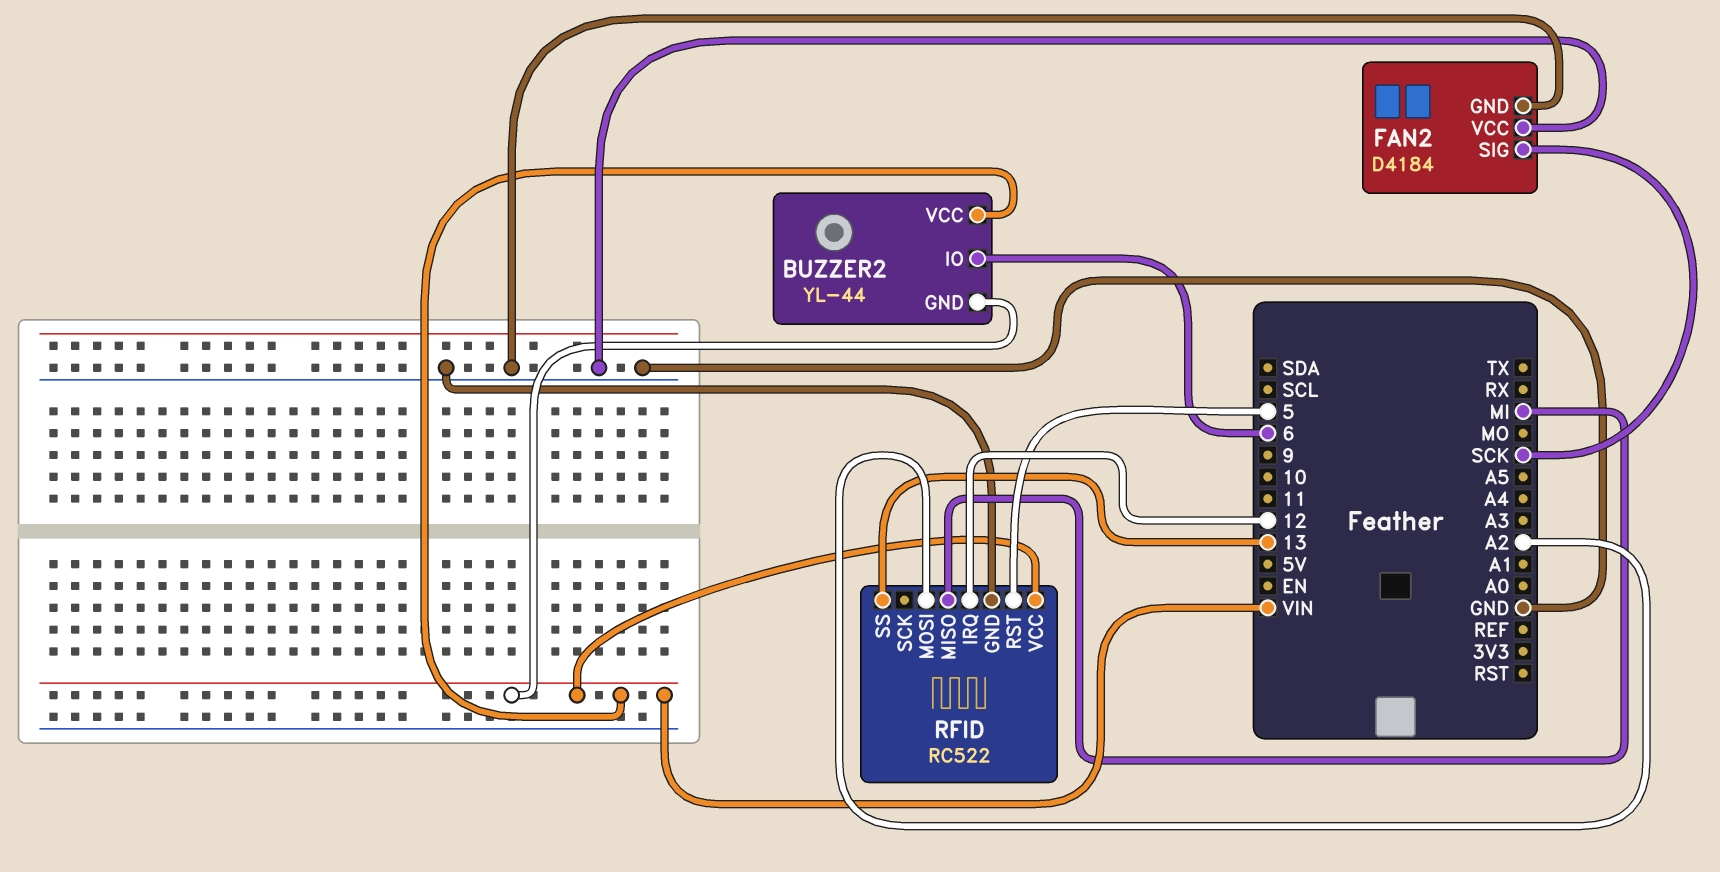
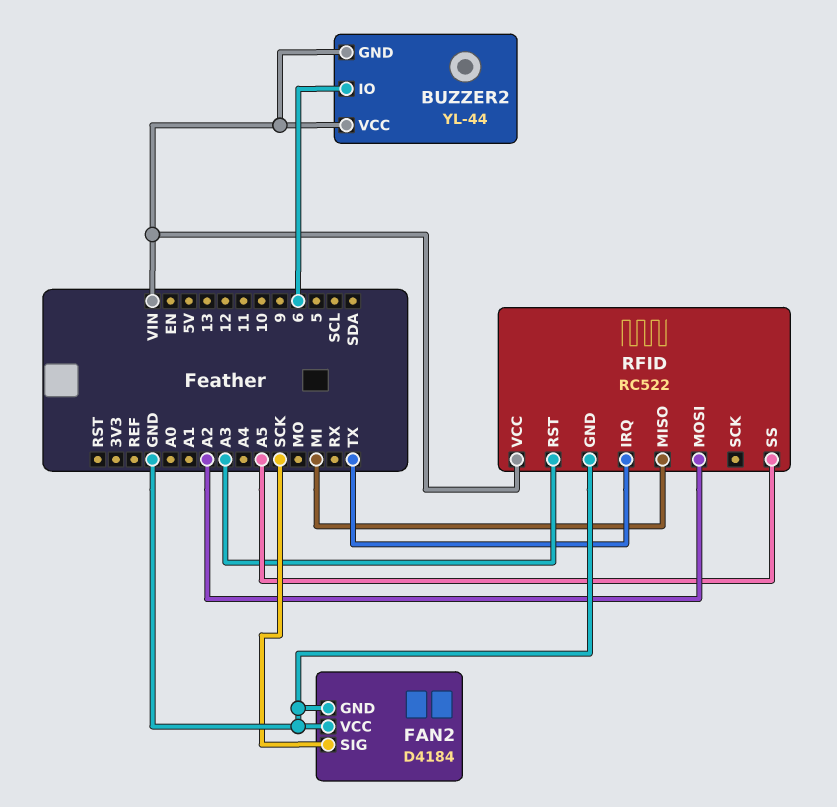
RFID pin IRQ: 12 -> TX
RFID pin RST: 5 -> A3
RFID pin SS: 13 -> A5

